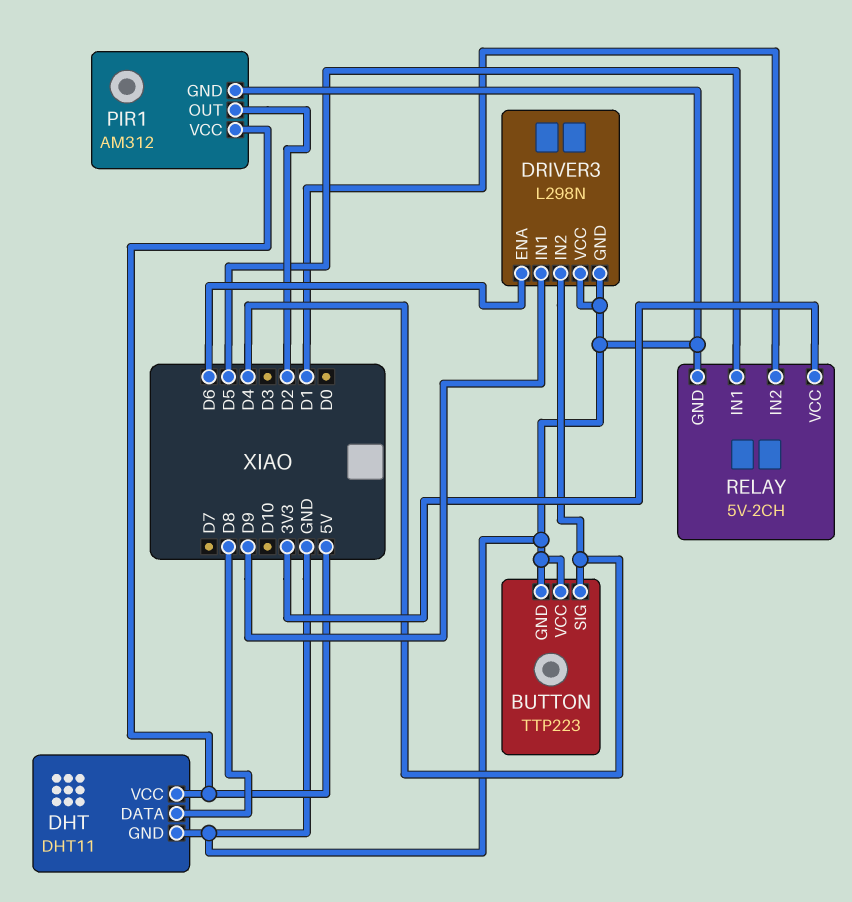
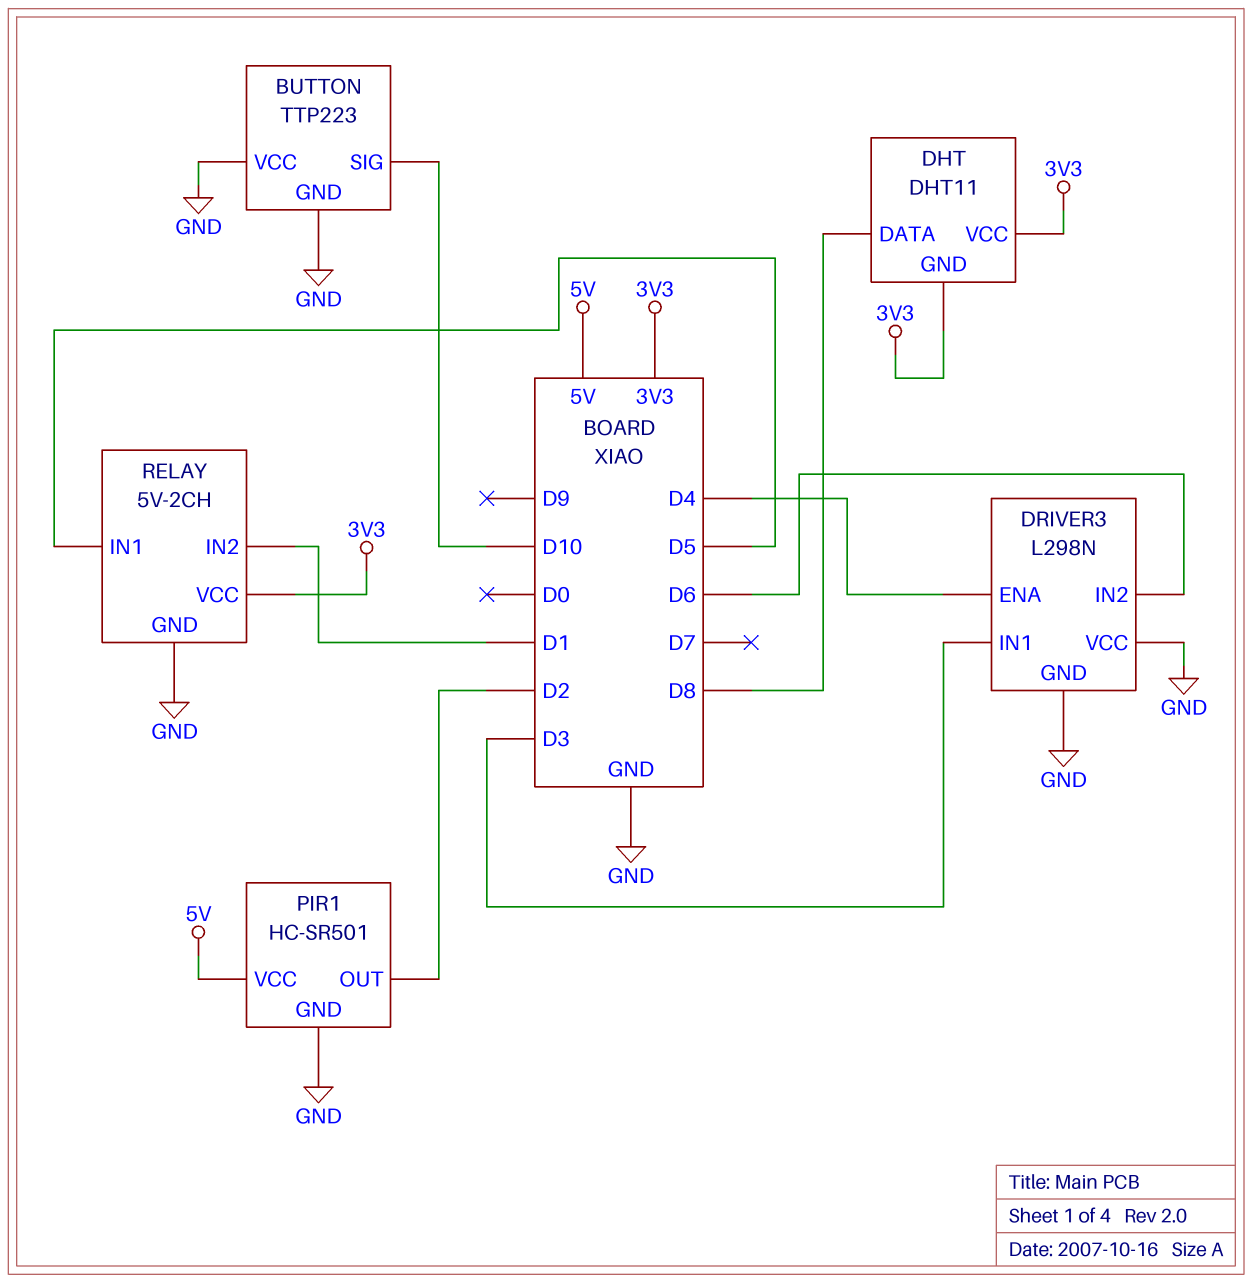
BUTTON pin SIG: D4 -> D10
DHT pin GND: GND -> 3V3
DHT pin VCC: 5V -> 3V3
DRIVER3 pin ENA: D6 -> D4
DRIVER3 pin IN1: D9 -> D3
DRIVER3 pin IN2: D4 -> D6
PIR1: AM312 -> HC-SR501

